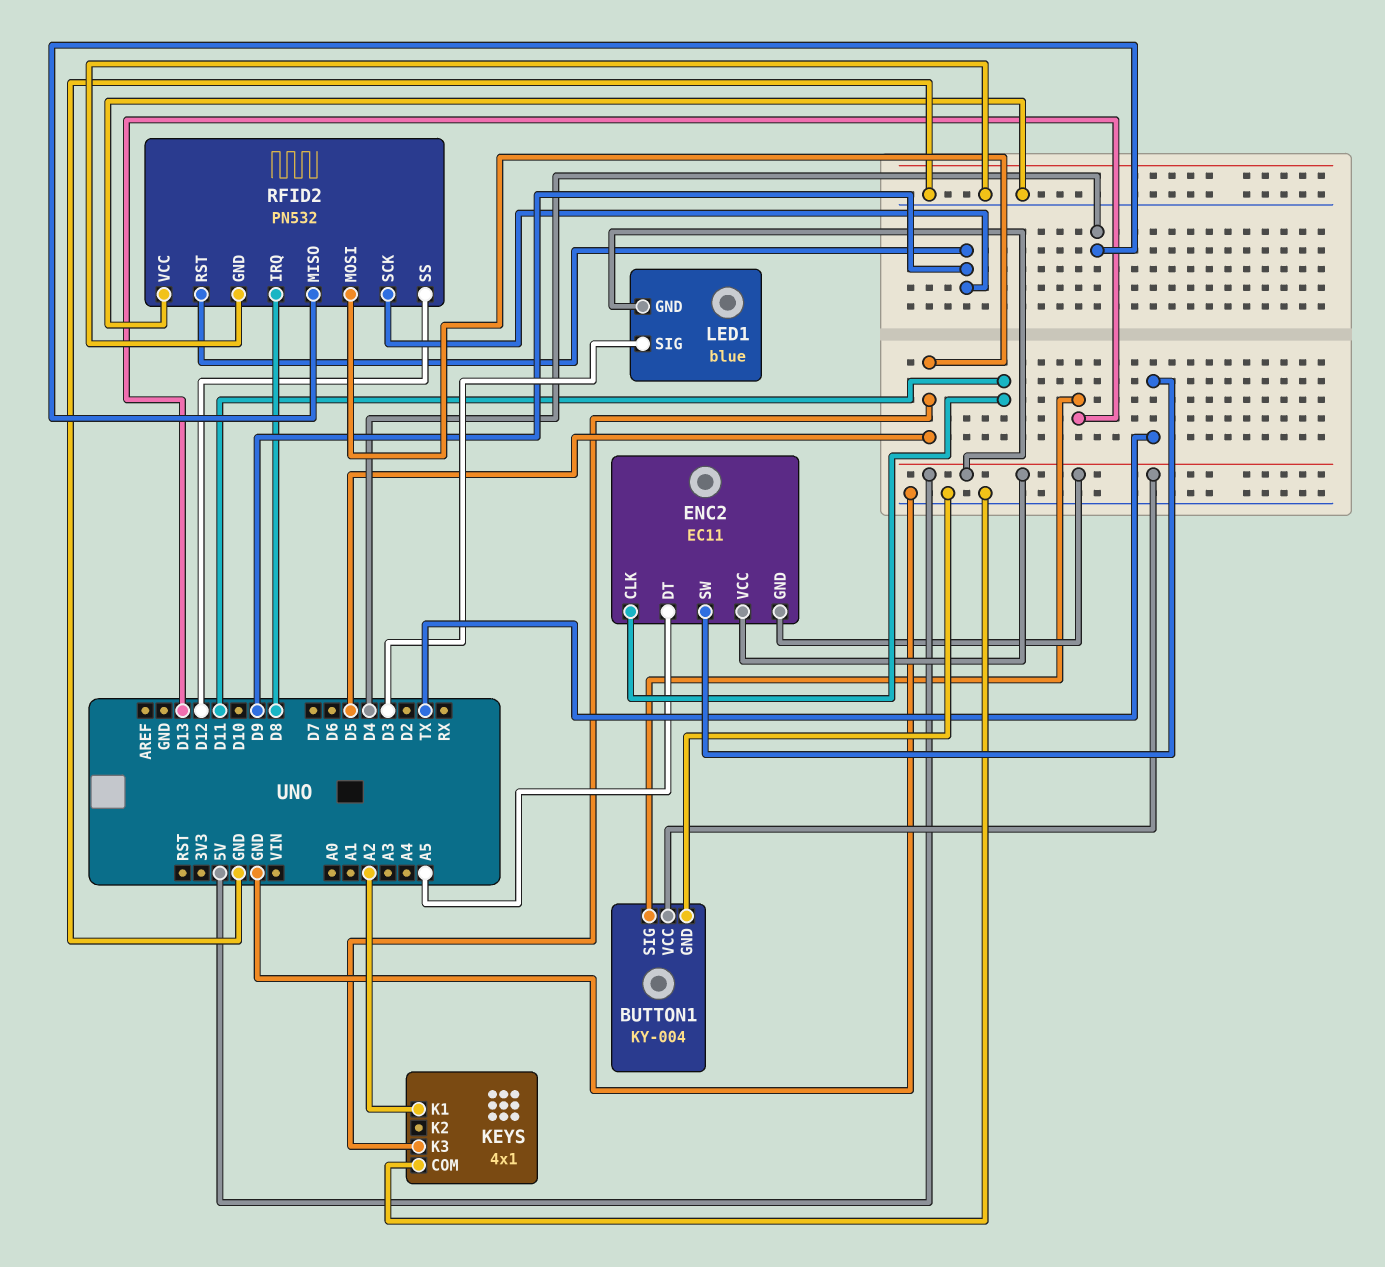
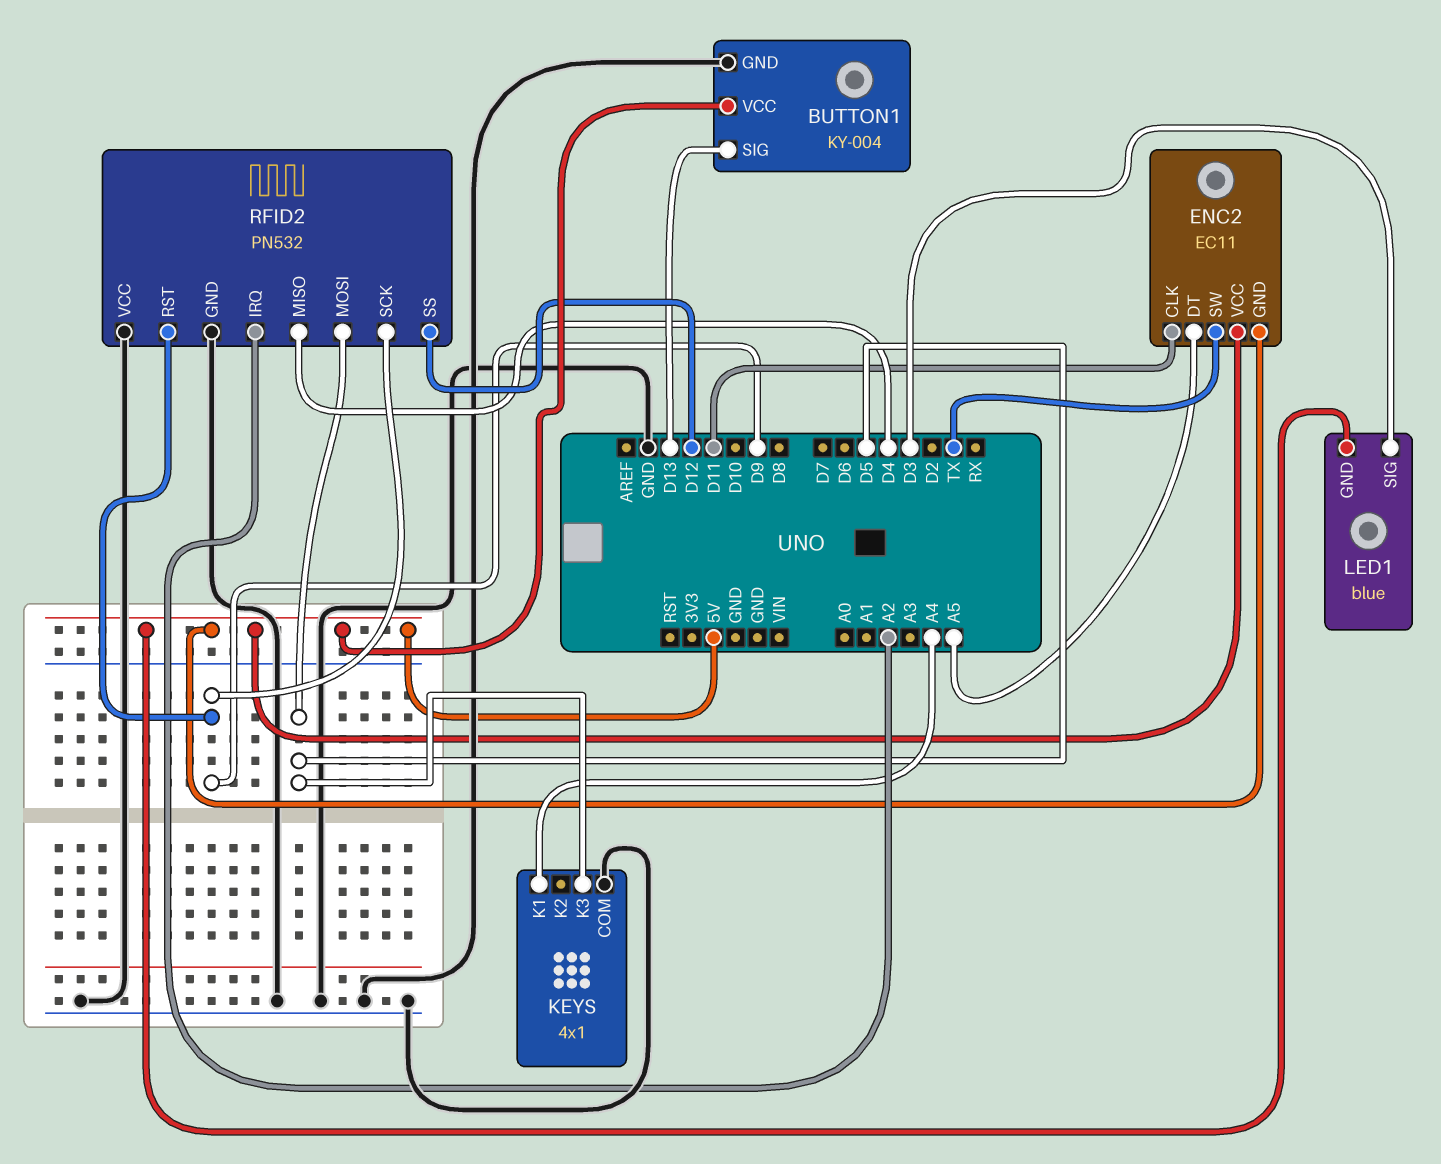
KEYS pin K1: A2 -> A4
RFID2 pin IRQ: D8 -> A2

